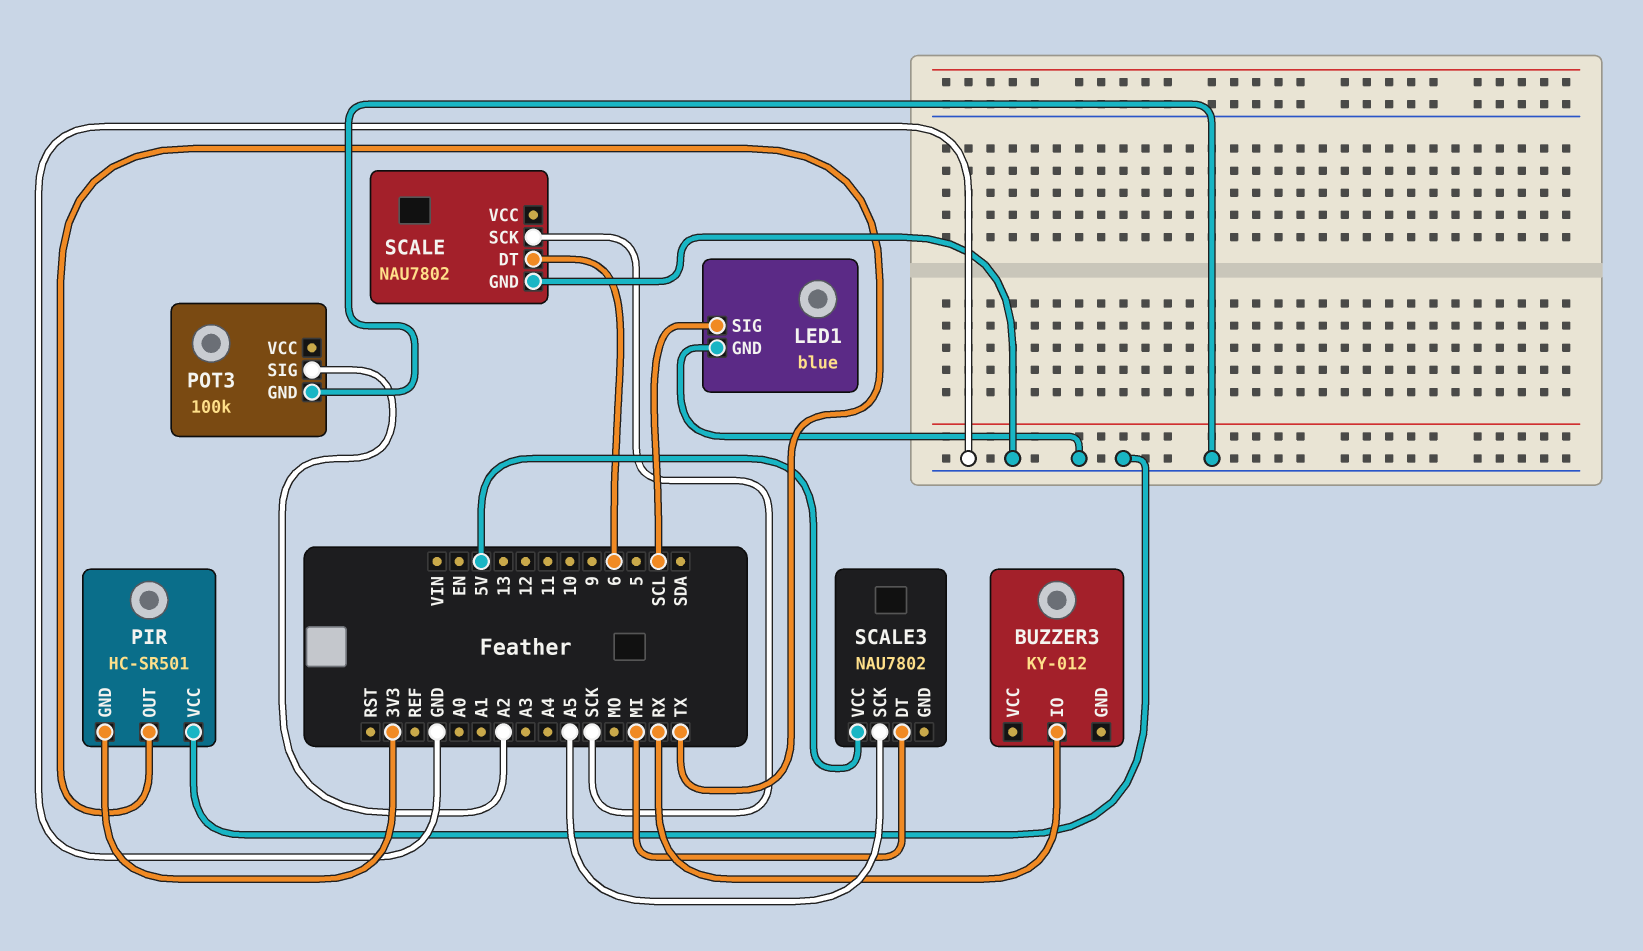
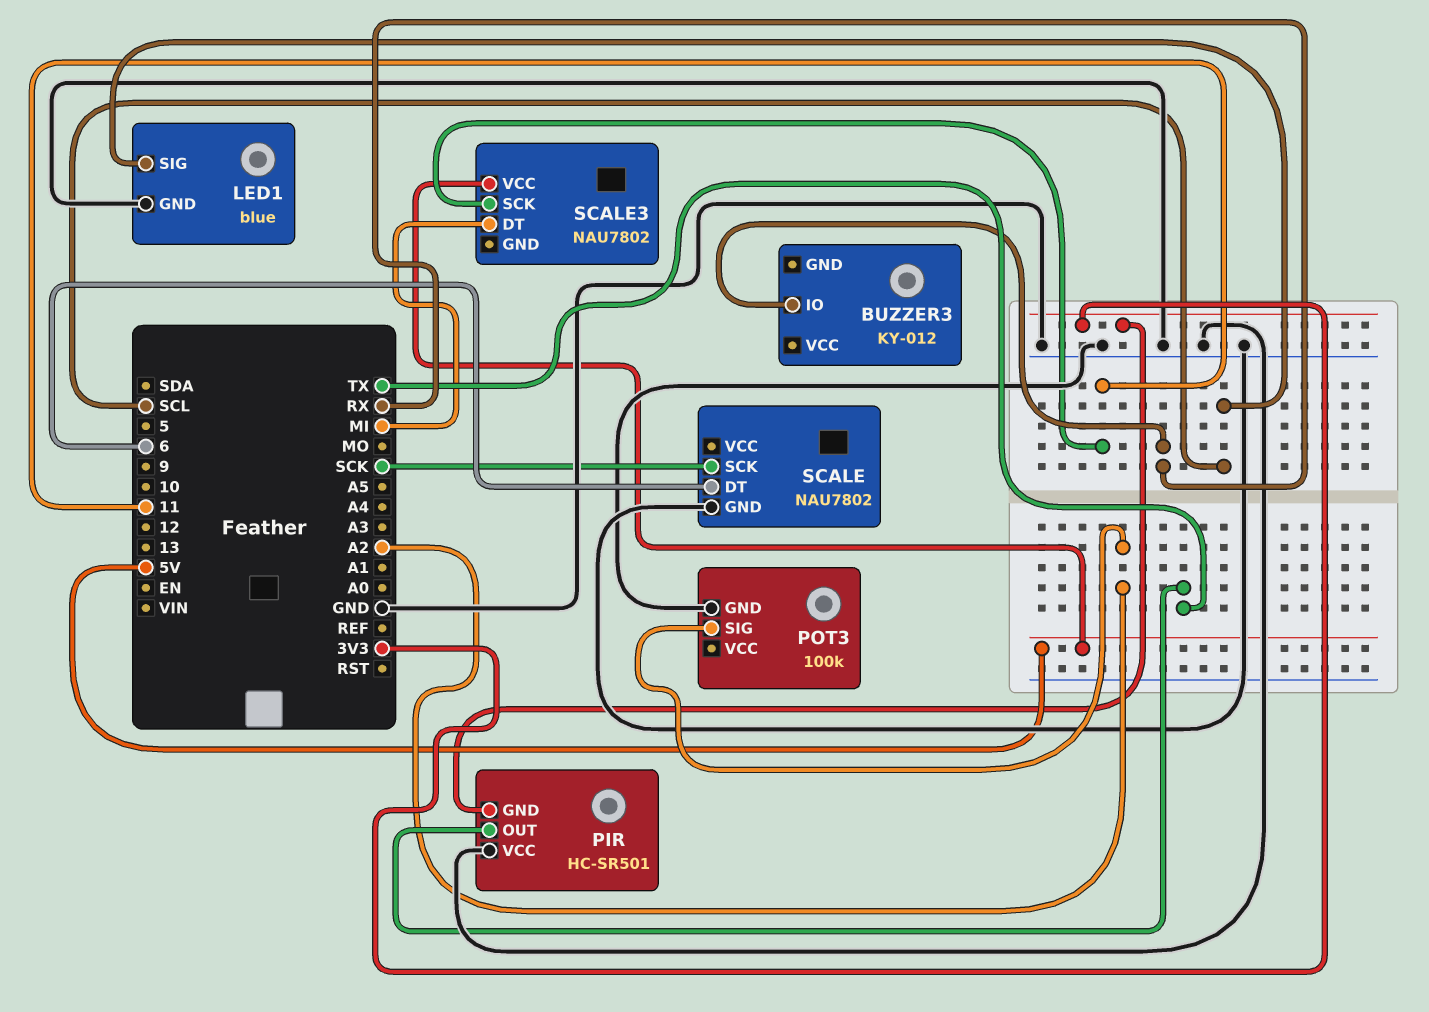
SCALE3 pin SCK: A5 -> 11

